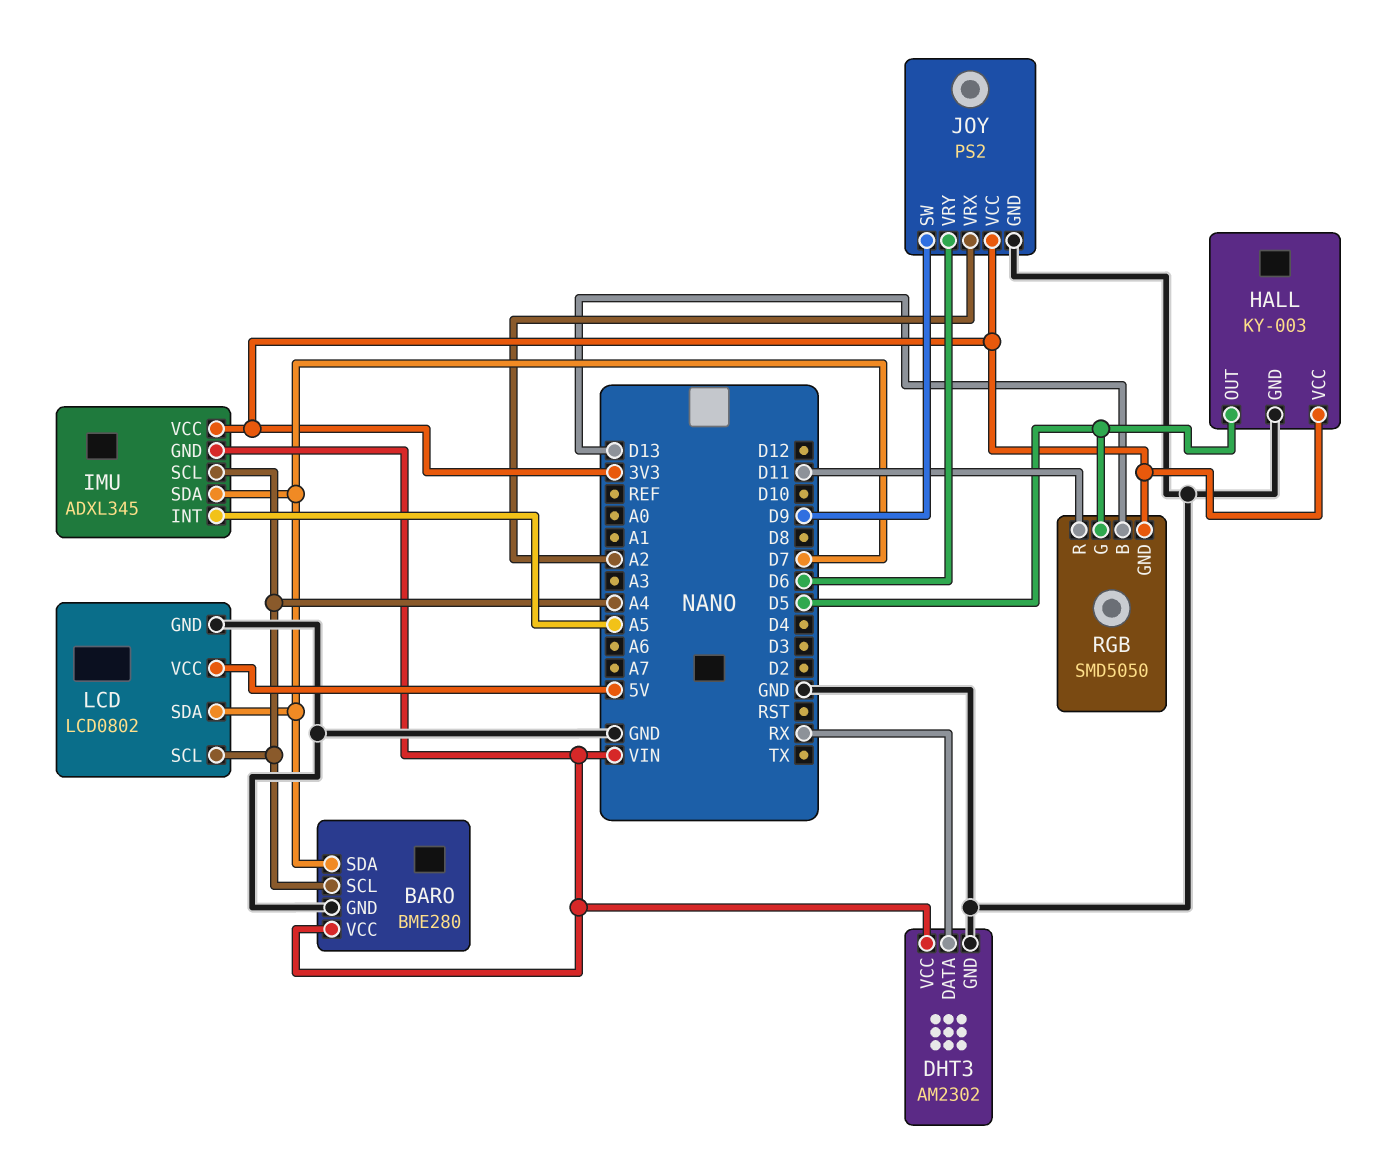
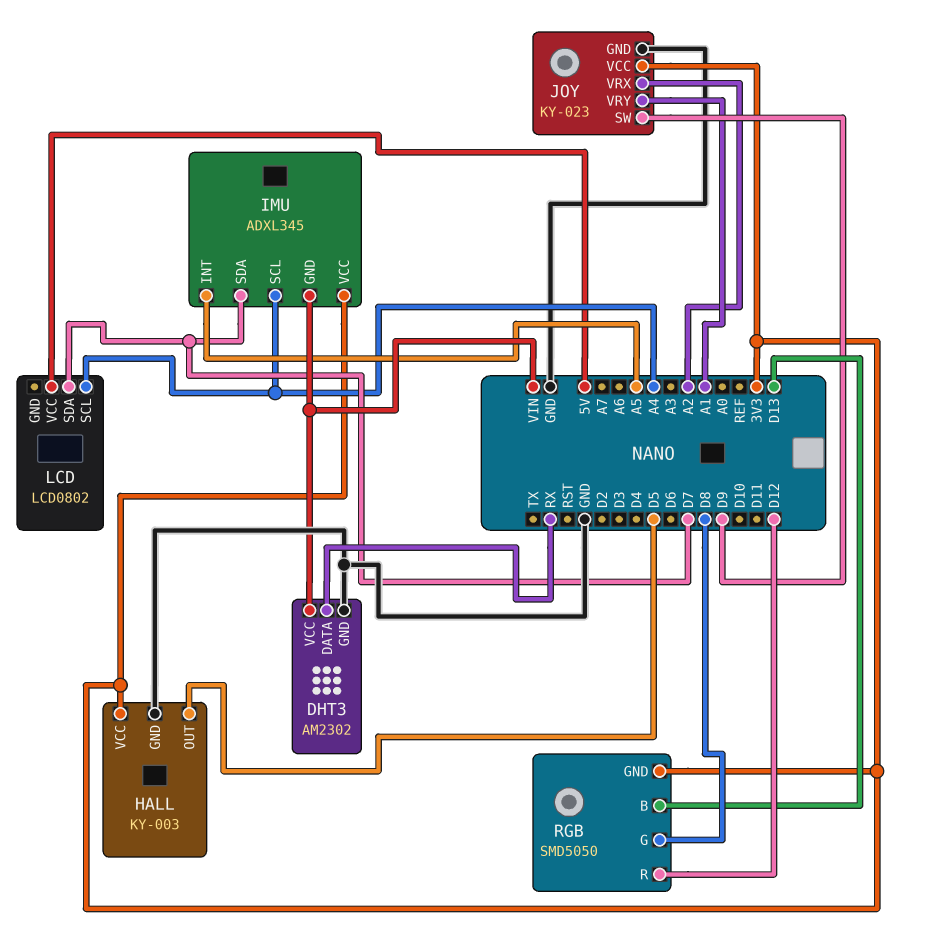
BARO: BME280 -> none
BARO pin GND: GND -> none
BARO pin SCL: A4 -> none
BARO pin SDA: D7 -> none
BARO pin VCC: VIN -> none
JOY: PS2 -> KY-023
JOY pin VRY: D6 -> A1
LCD pin GND: GND -> none
RGB pin G: D5 -> D8
RGB pin R: D11 -> D12

